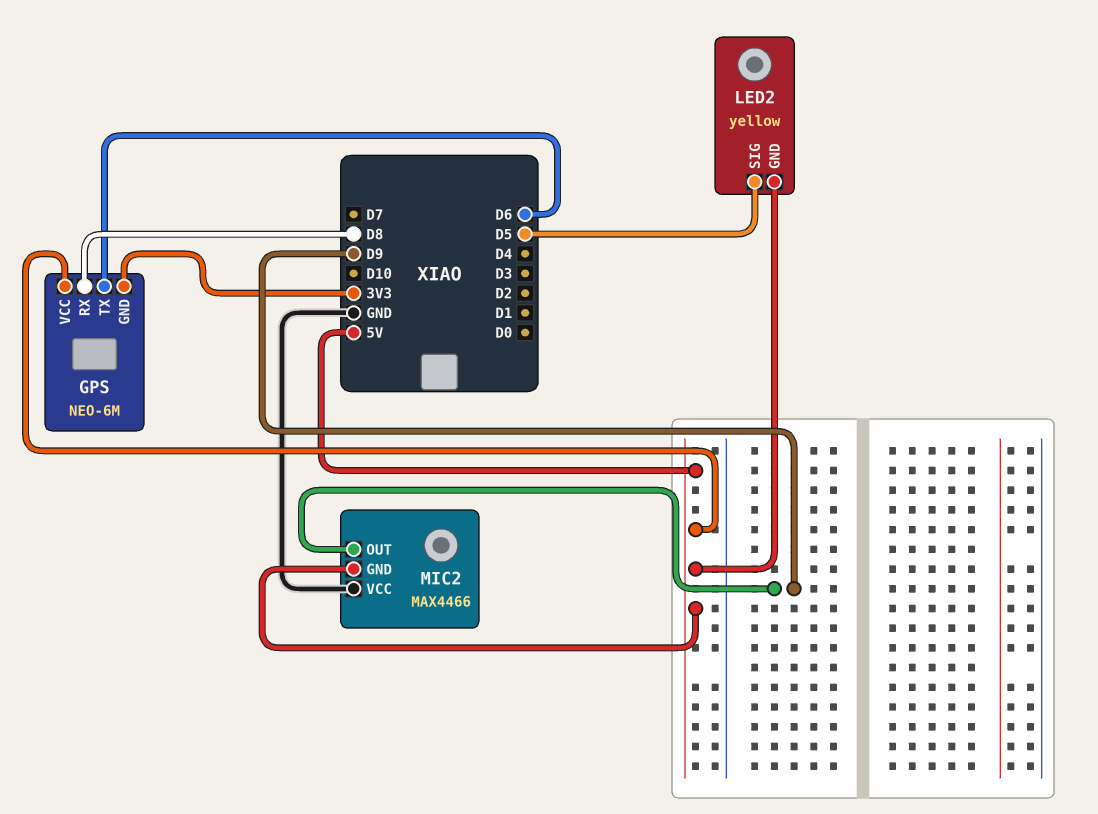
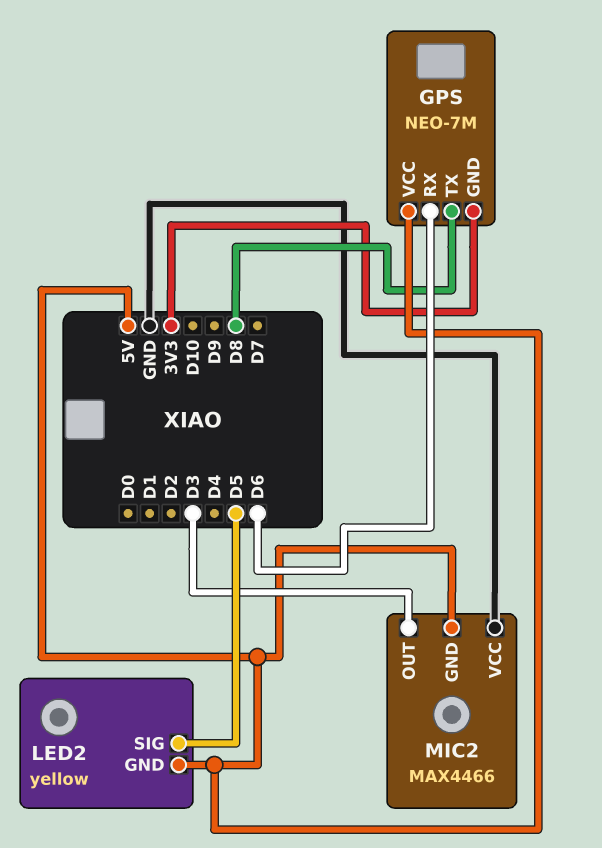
GPS: NEO-6M -> NEO-7M
GPS pin RX: D8 -> D6
GPS pin TX: D6 -> D8
MIC2 pin OUT: D9 -> D3

